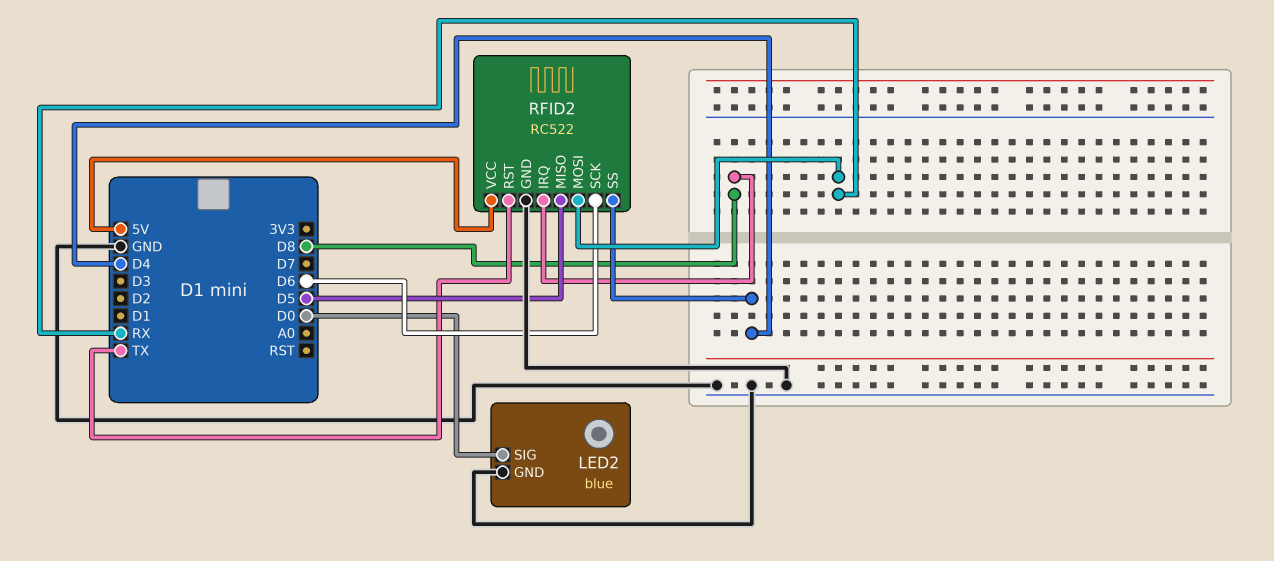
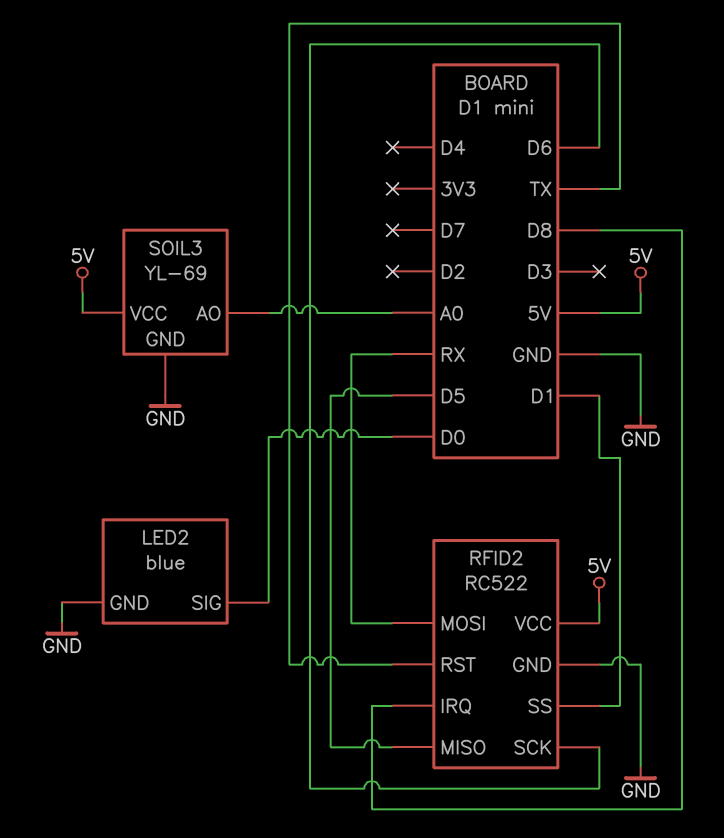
RFID2 pin SS: D4 -> D1
SOIL3: none -> YL-69
SOIL3 pin AO: none -> A0
SOIL3 pin GND: none -> GND
SOIL3 pin VCC: none -> 5V

